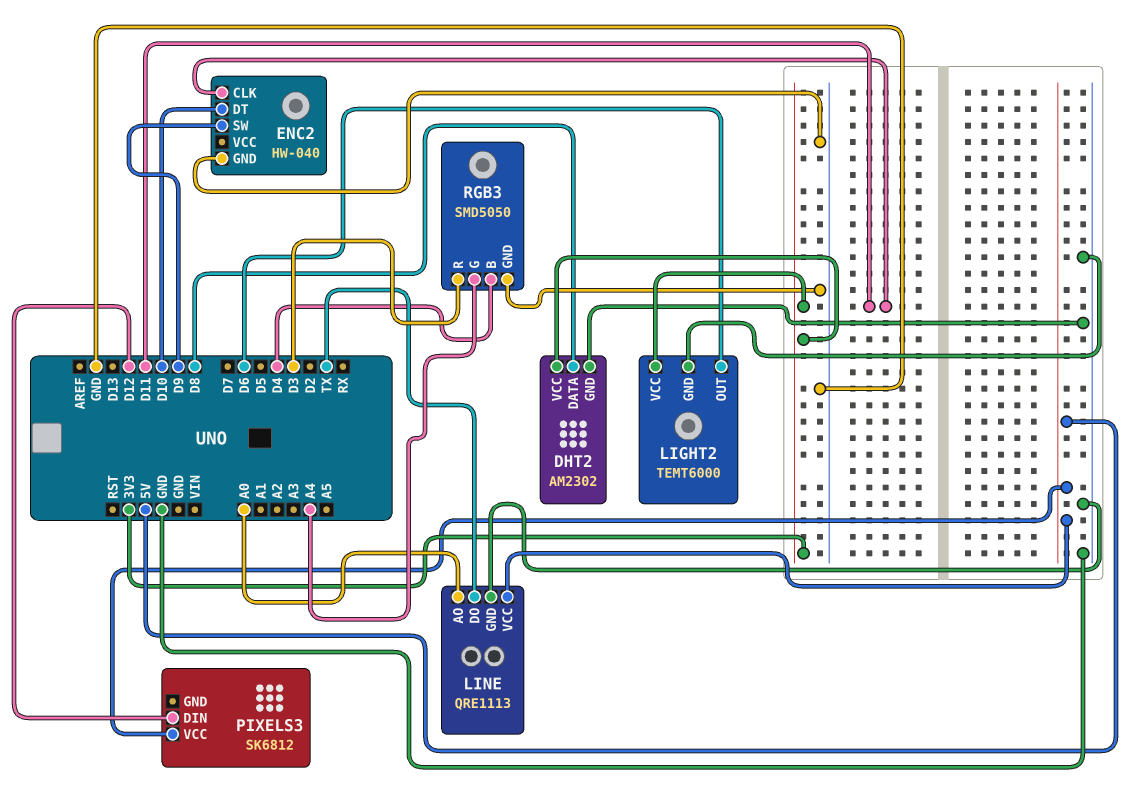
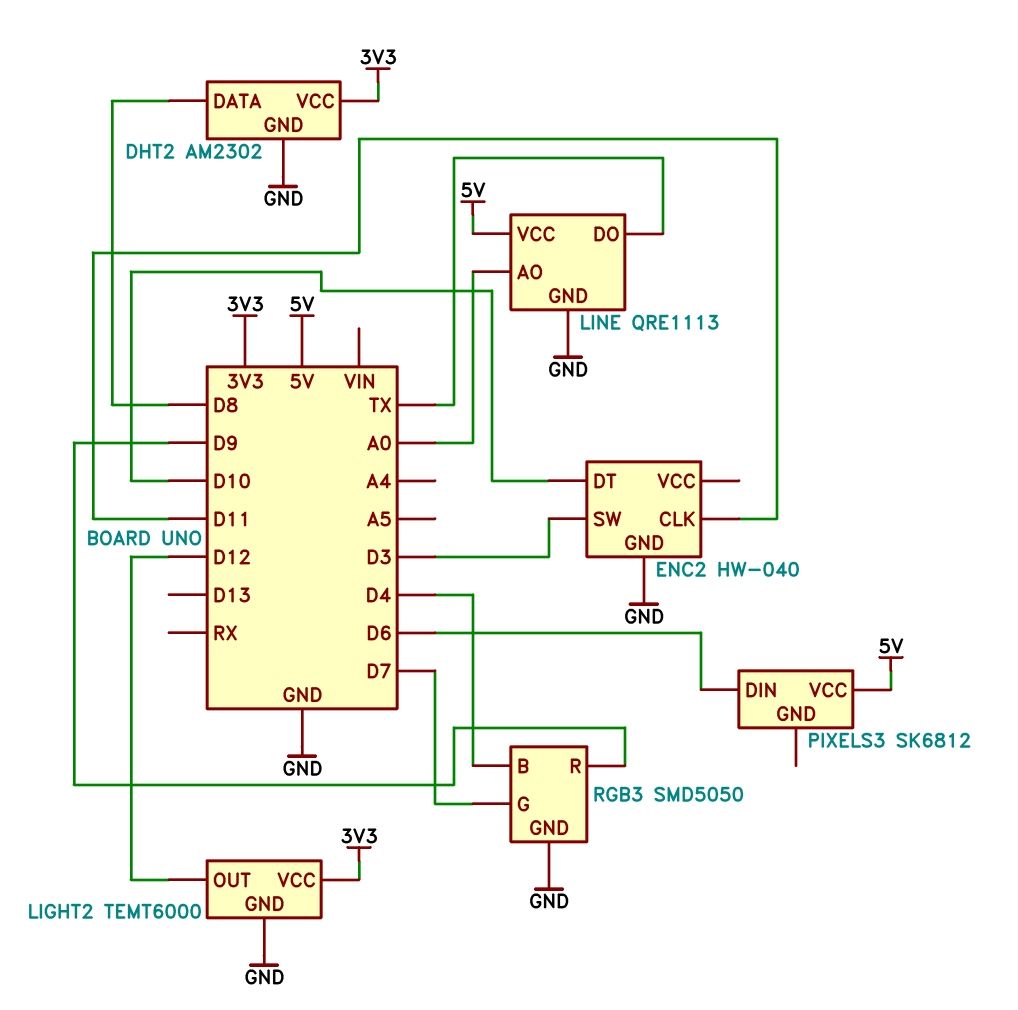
ENC2 pin SW: D9 -> D3
LIGHT2 pin OUT: D6 -> D12
PIXELS3 pin DIN: D12 -> D6
RGB3 pin G: A4 -> D7
RGB3 pin R: D3 -> D9

